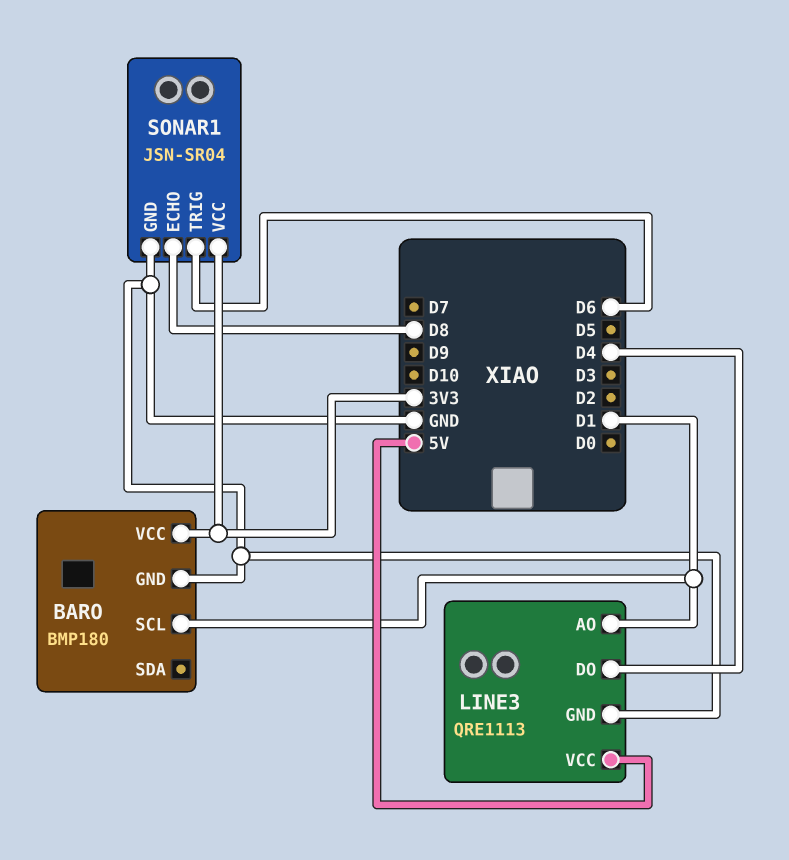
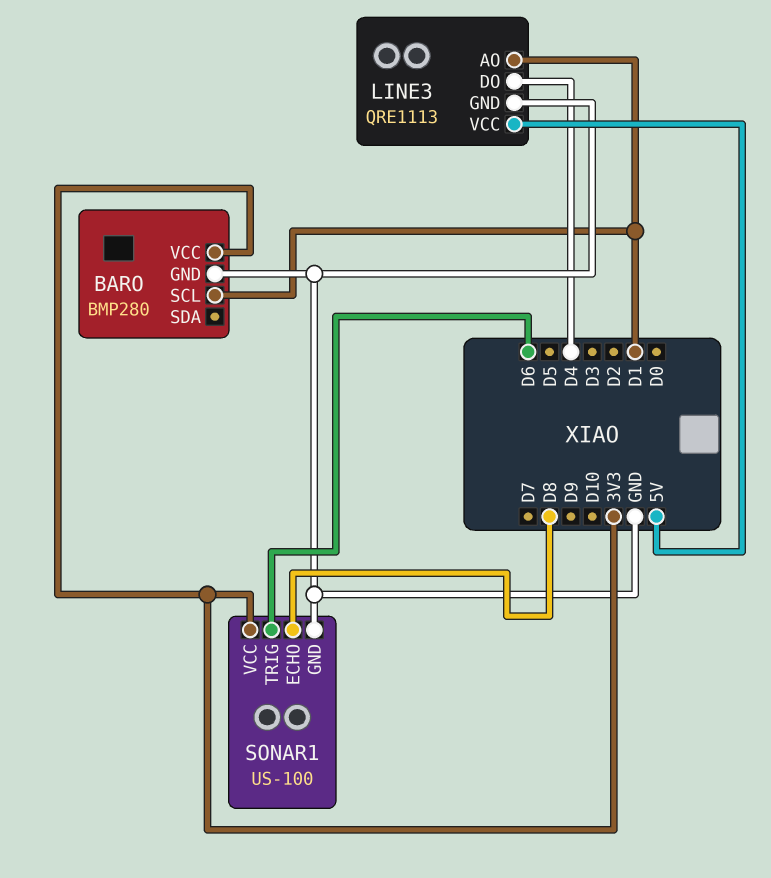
BARO: BMP180 -> BMP280
SONAR1: JSN-SR04 -> US-100

